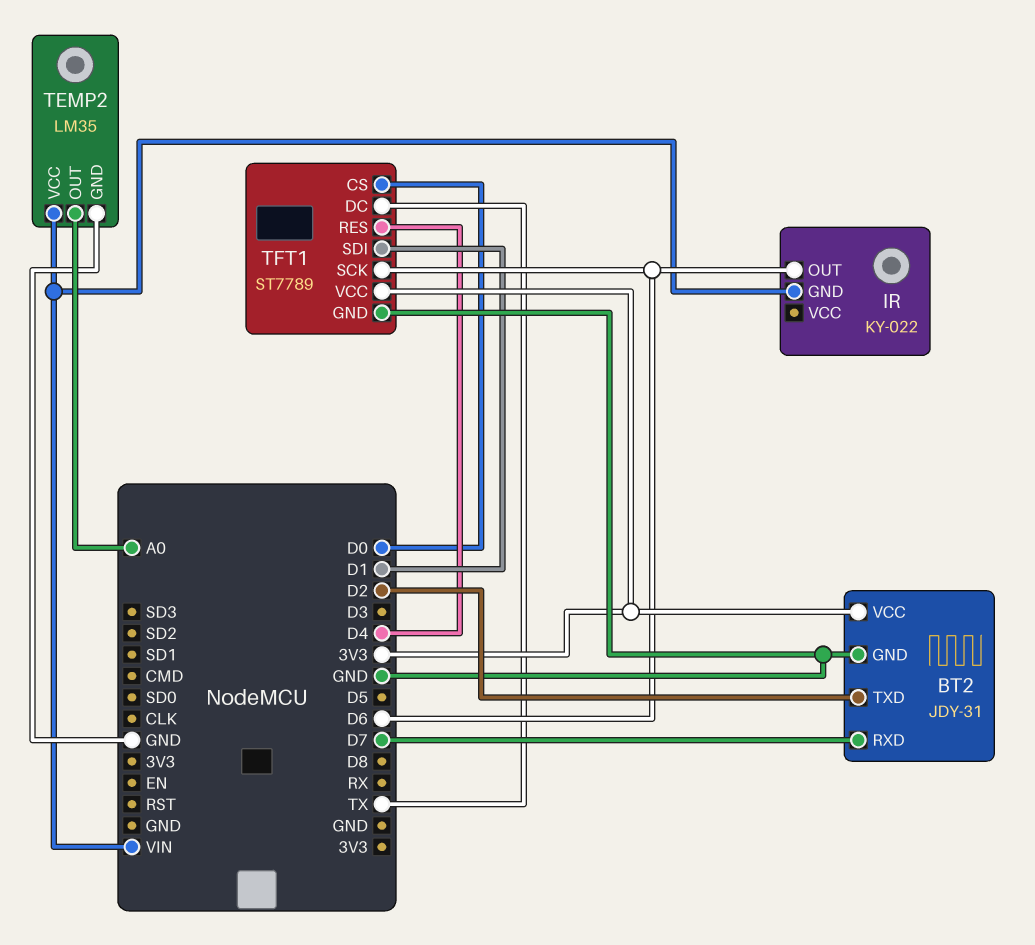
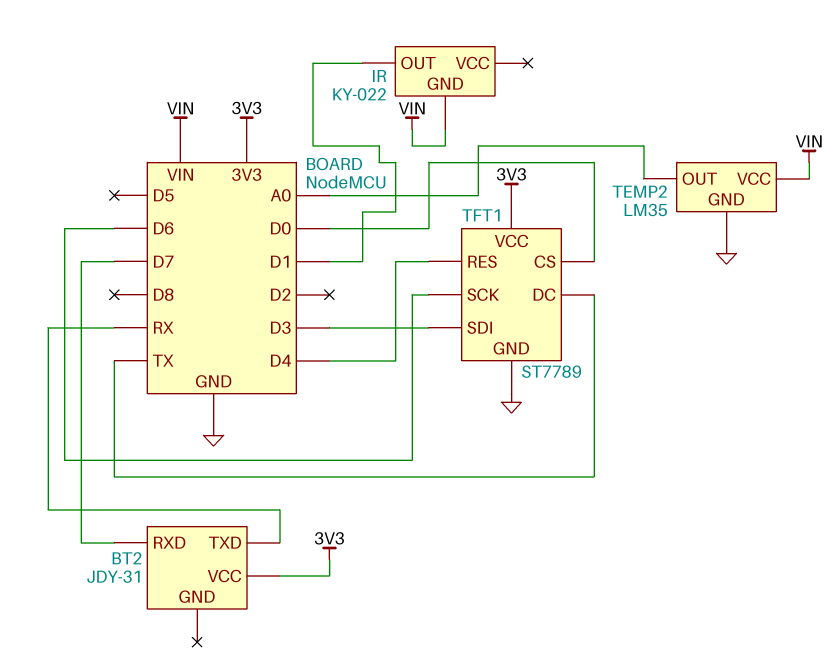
BT2 pin GND: GND -> none
BT2 pin TXD: D2 -> RX
IR pin OUT: D6 -> D1
TFT1 pin SDI: D1 -> D3

